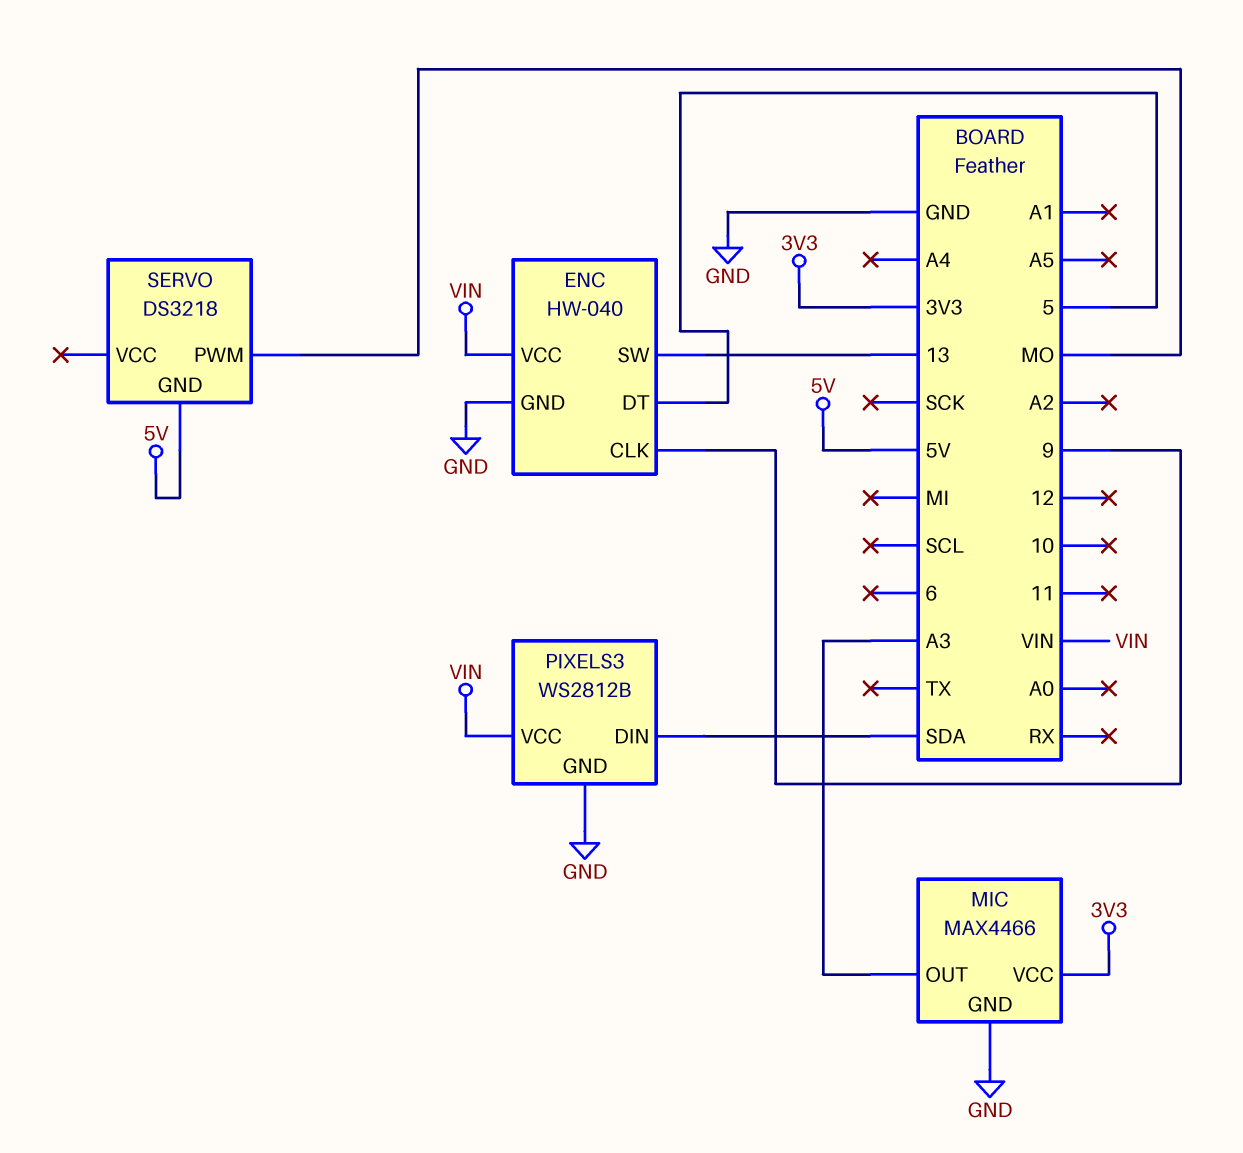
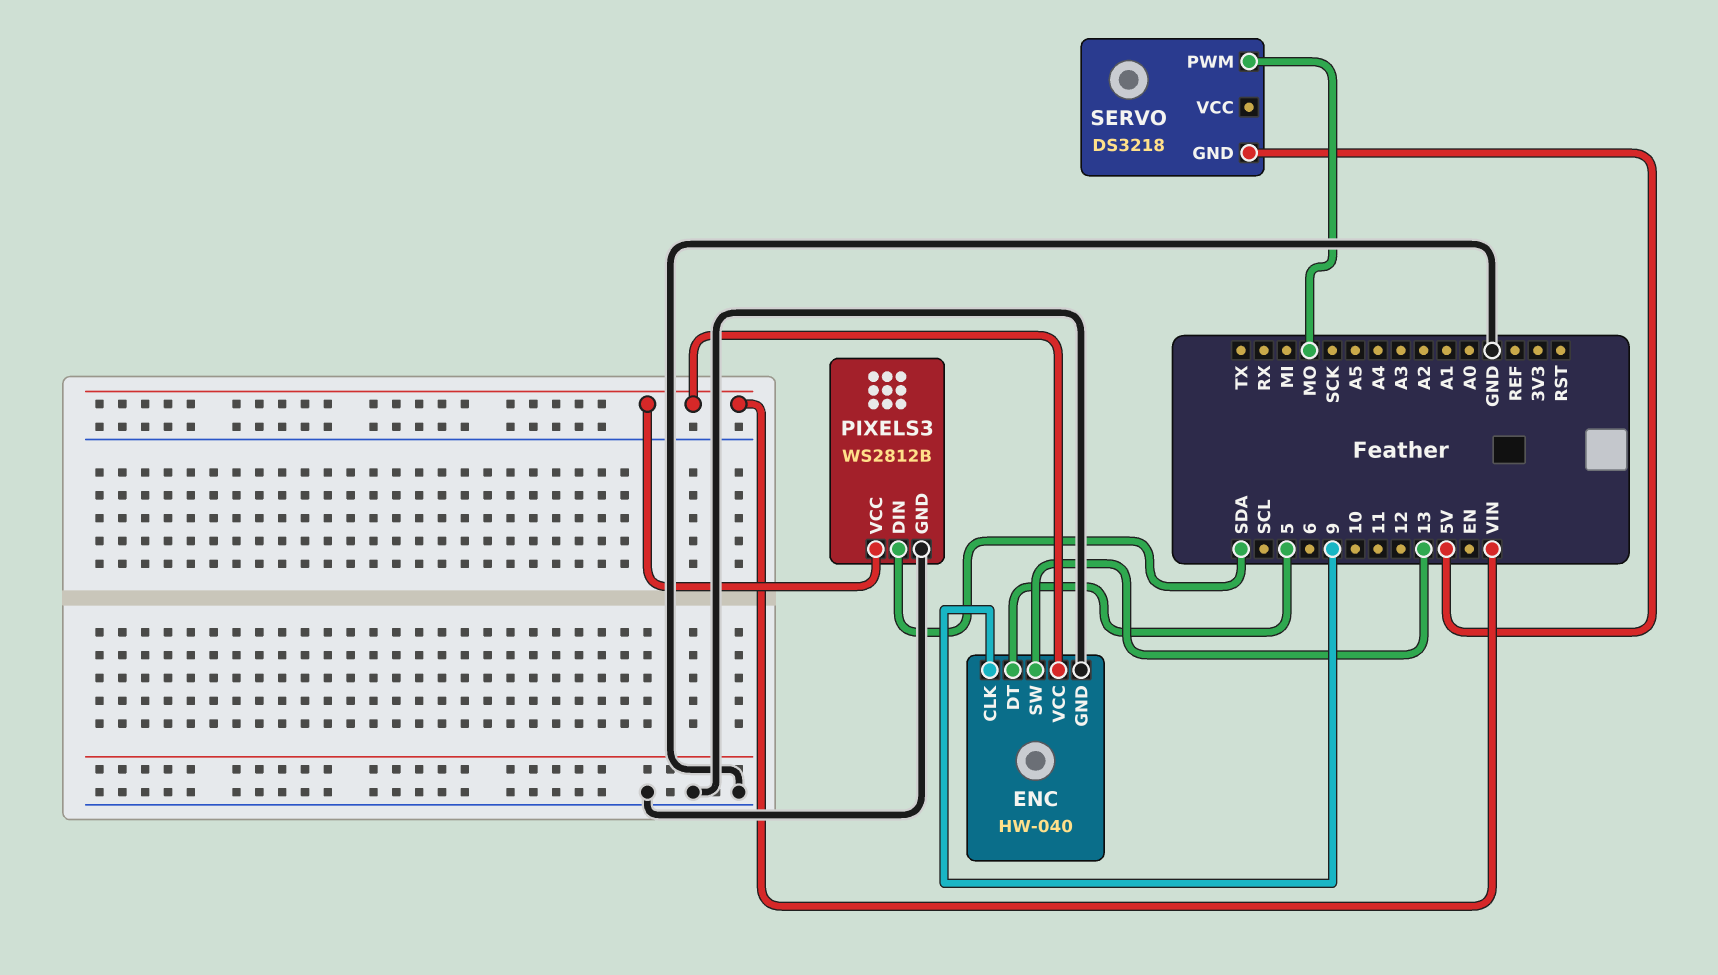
MIC: MAX4466 -> none
MIC pin GND: GND -> none
MIC pin OUT: A3 -> none
MIC pin VCC: 3V3 -> none

